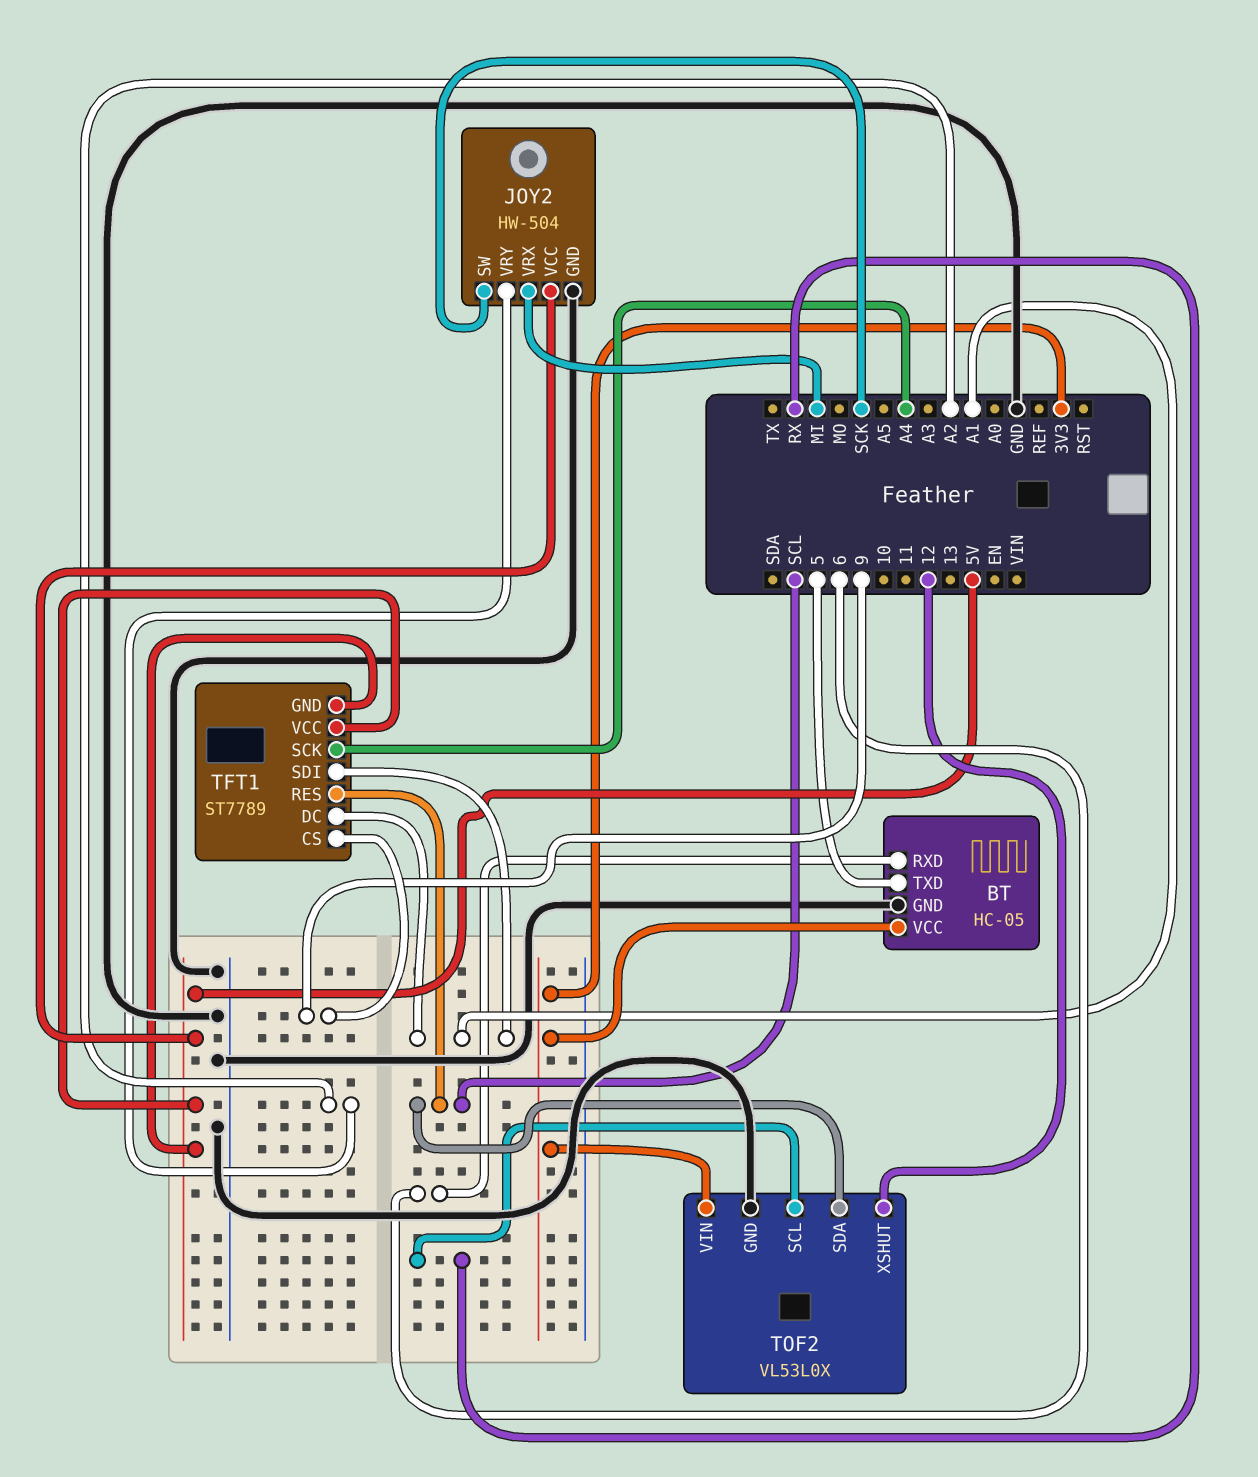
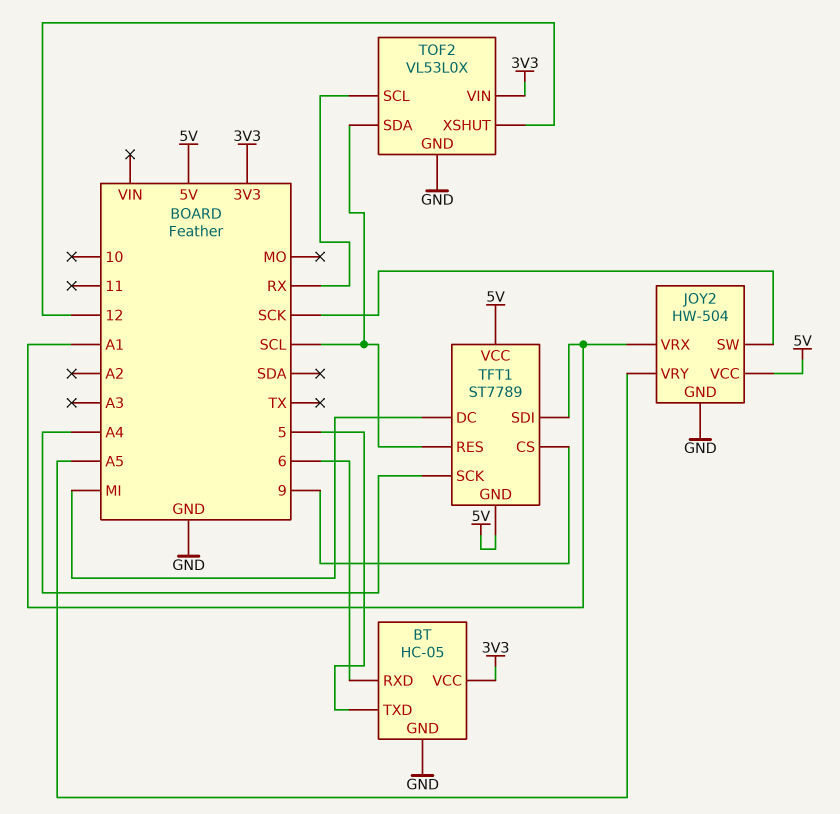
JOY2 pin VRX: MI -> A1
JOY2 pin VRY: A2 -> A5
TFT1 pin DC: A1 -> MI

